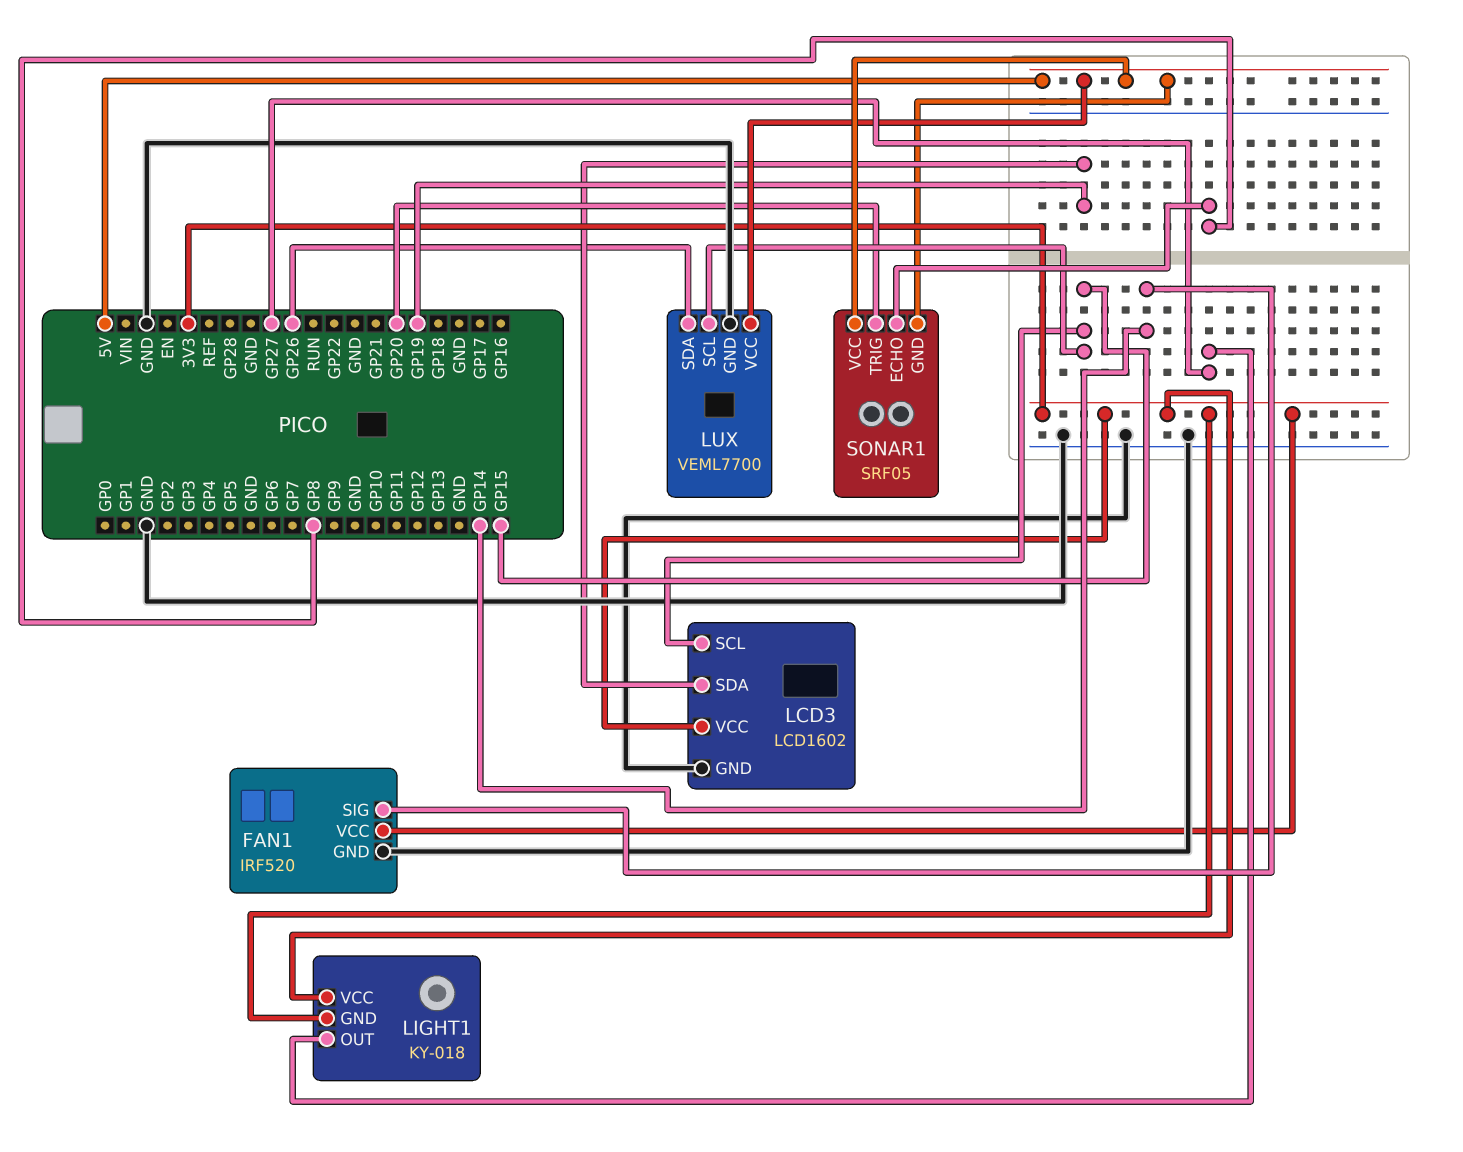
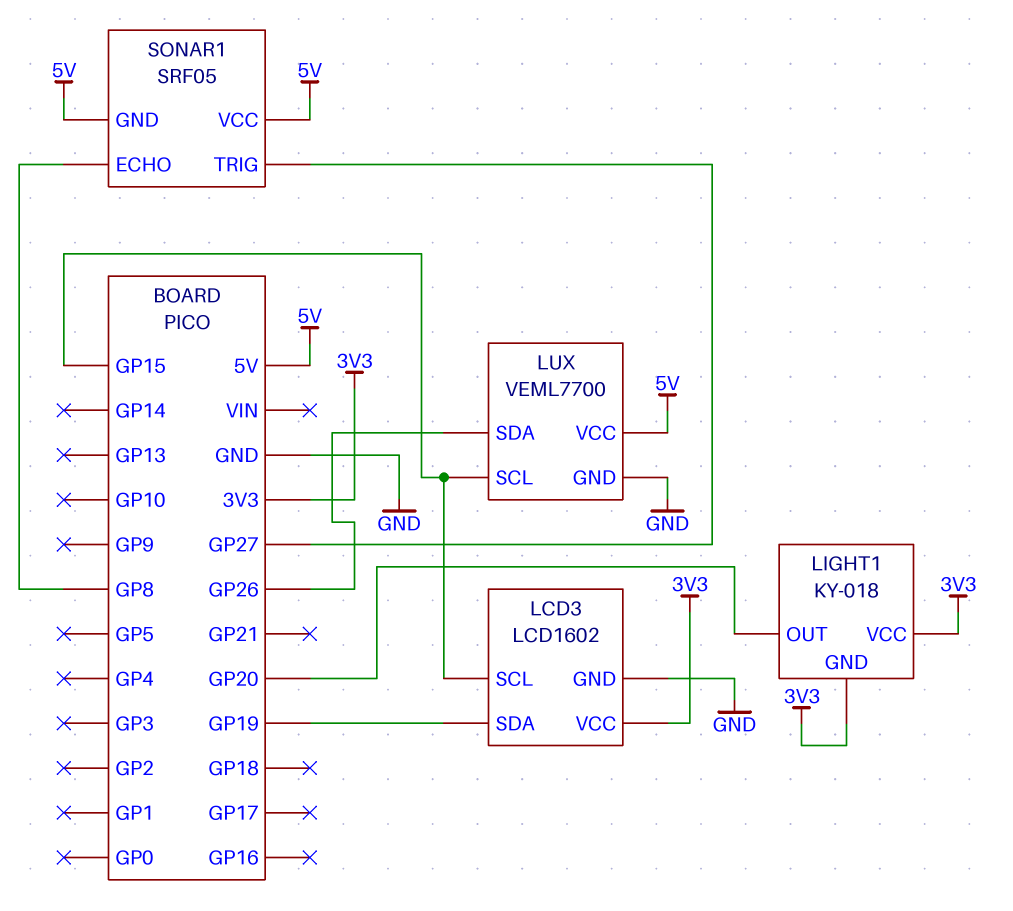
FAN1: IRF520 -> none
FAN1 pin GND: GND -> none
FAN1 pin SIG: GP14 -> none
FAN1 pin VCC: 3V3 -> none
LIGHT1 pin OUT: GP27 -> GP20
SONAR1 pin TRIG: GP20 -> GP27

